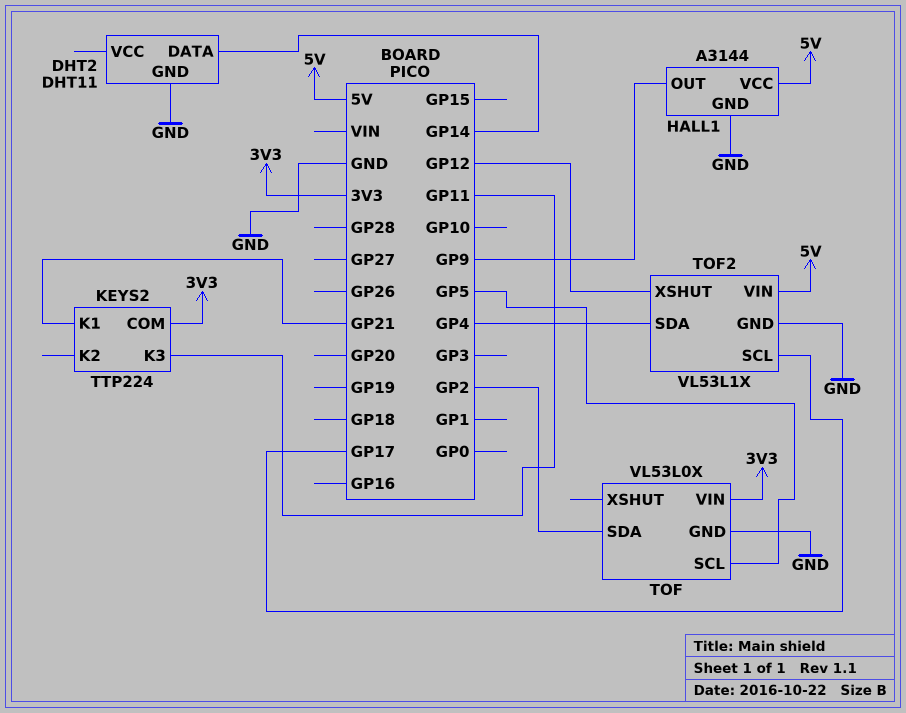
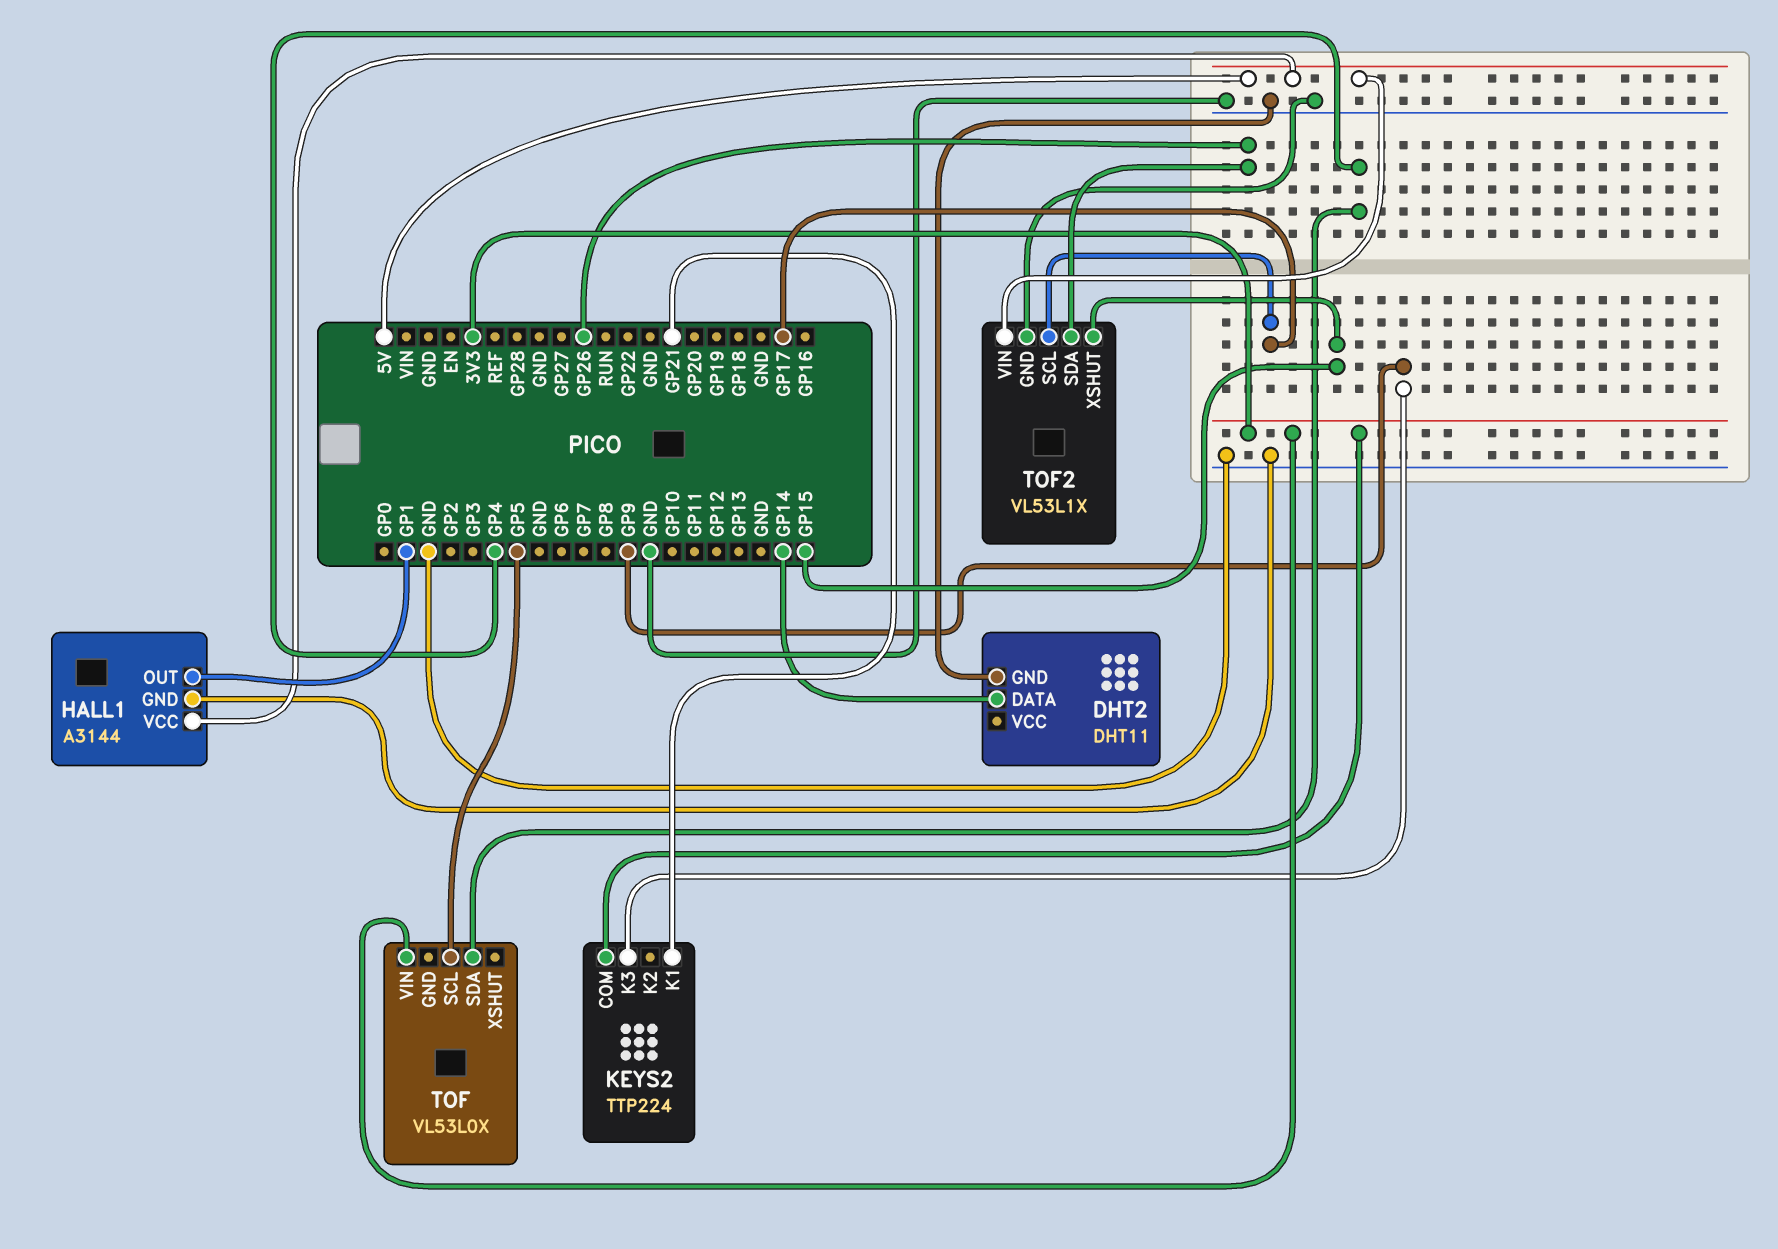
HALL1 pin OUT: GP9 -> GP1
KEYS2 pin K3: GP11 -> GP9
TOF pin GND: GND -> none
TOF pin SDA: GP2 -> GP4
TOF2 pin SDA: GP4 -> GP26
TOF2 pin XSHUT: GP12 -> GP15

